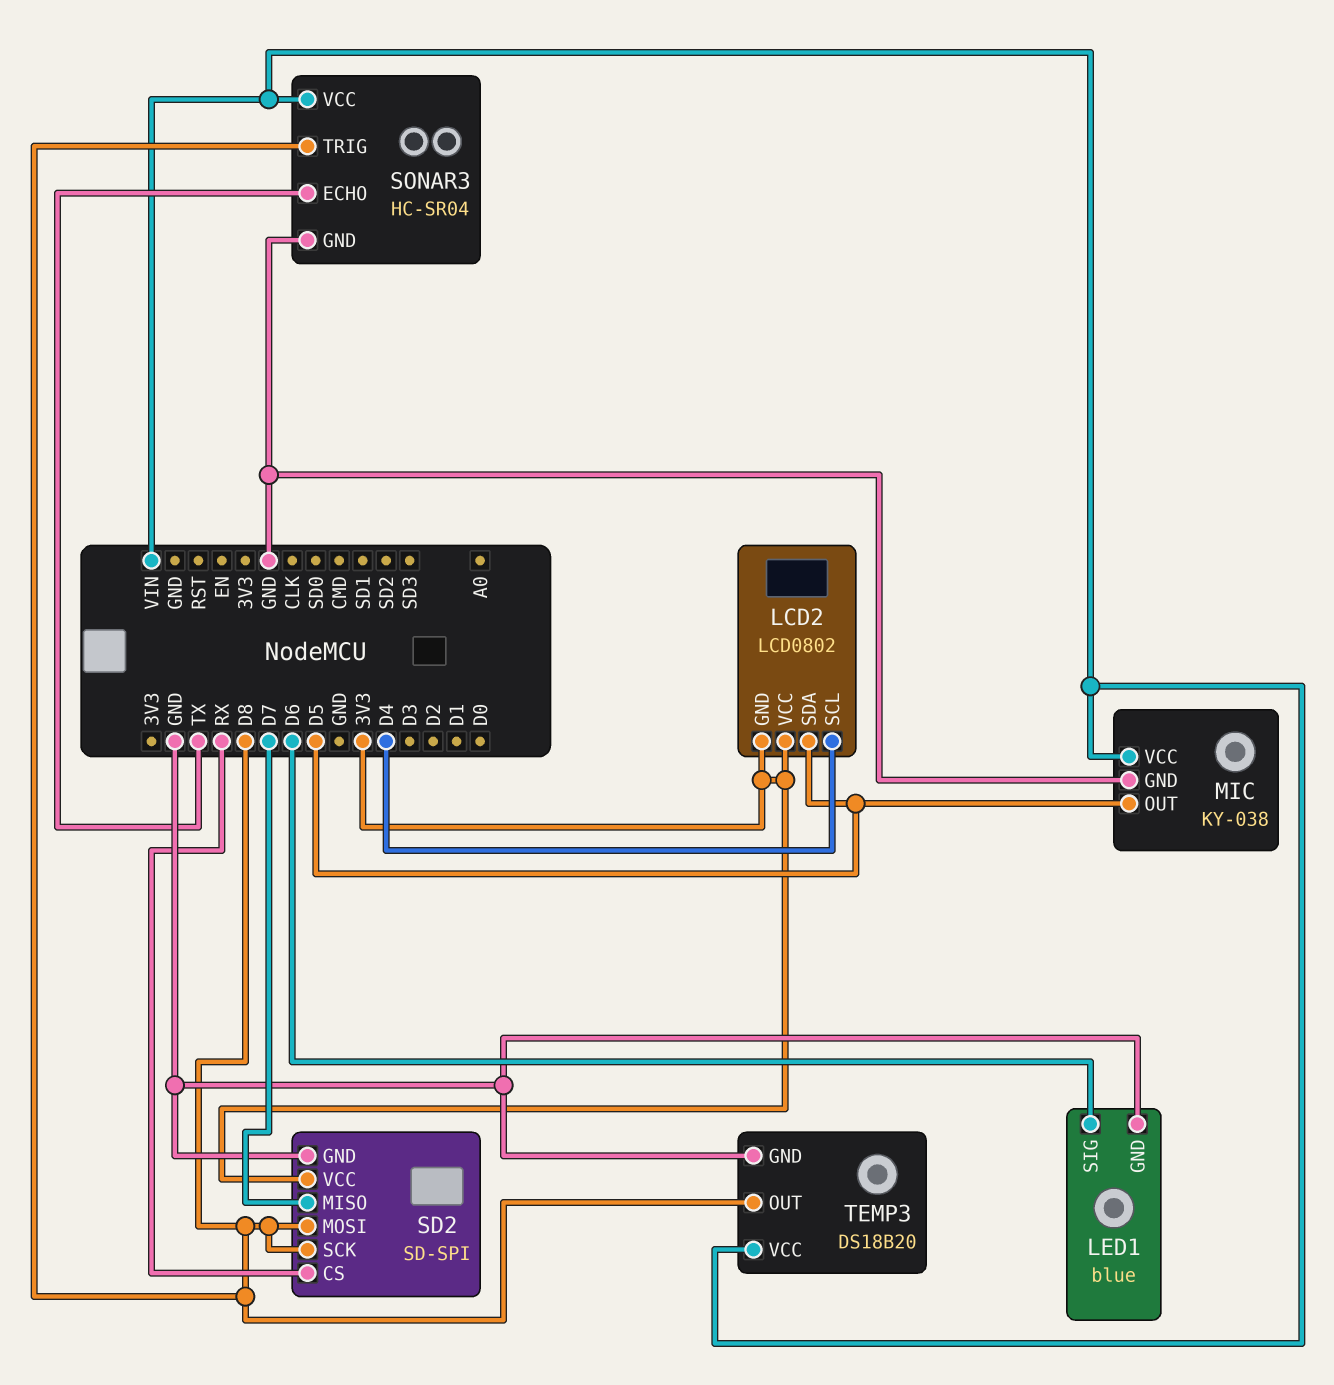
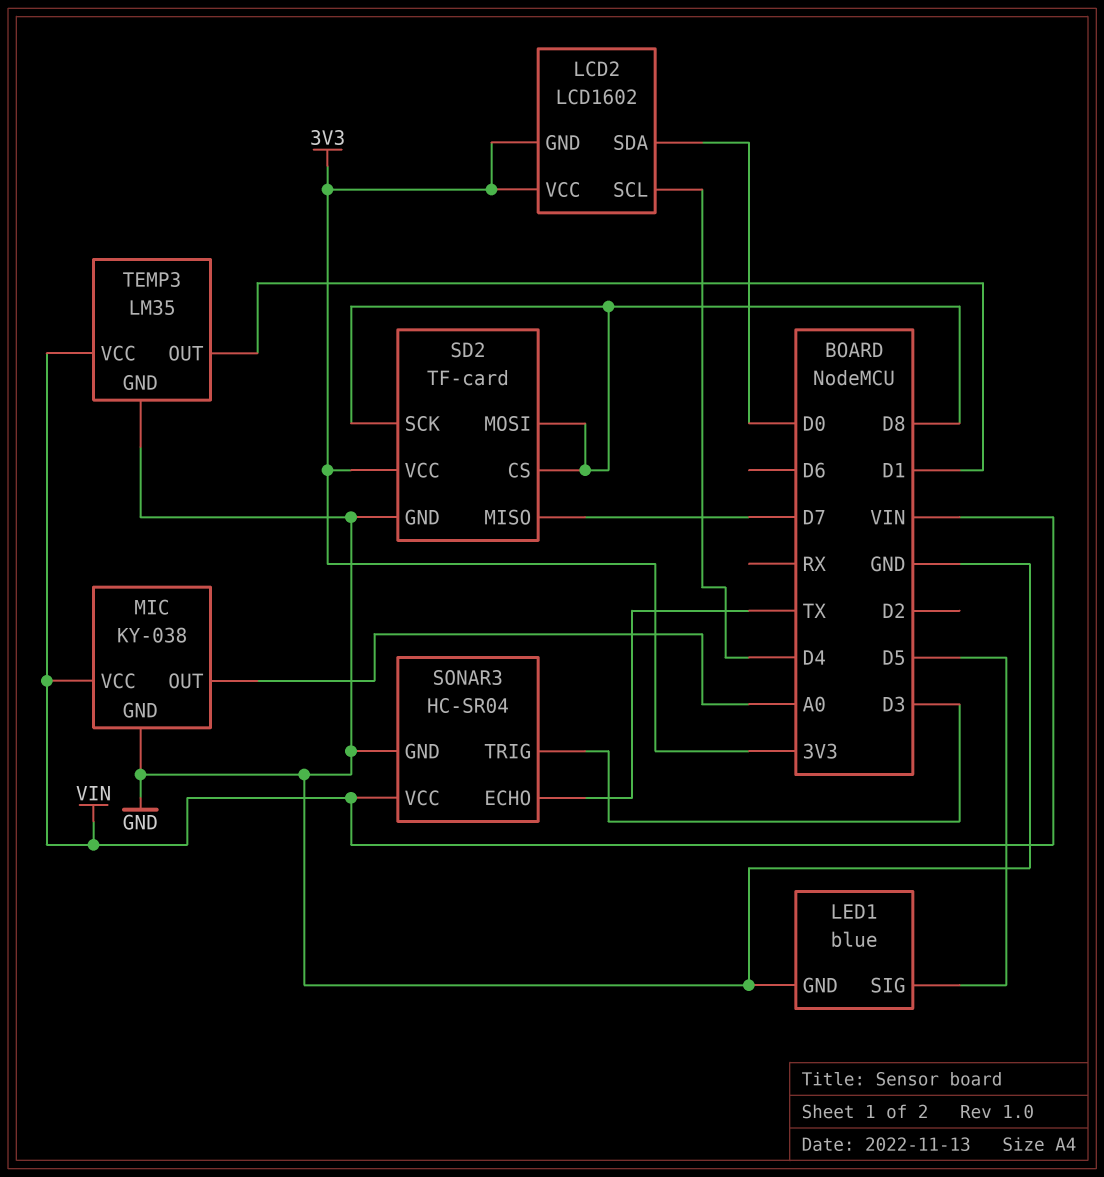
LCD2: LCD0802 -> LCD1602
LCD2 pin SDA: D5 -> D0
LED1 pin SIG: D6 -> D5
MIC pin OUT: D5 -> A0
SD2: SD-SPI -> TF-card
SD2 pin CS: RX -> D8
SONAR3 pin TRIG: D8 -> D3
TEMP3: DS18B20 -> LM35
TEMP3 pin OUT: D8 -> D1

